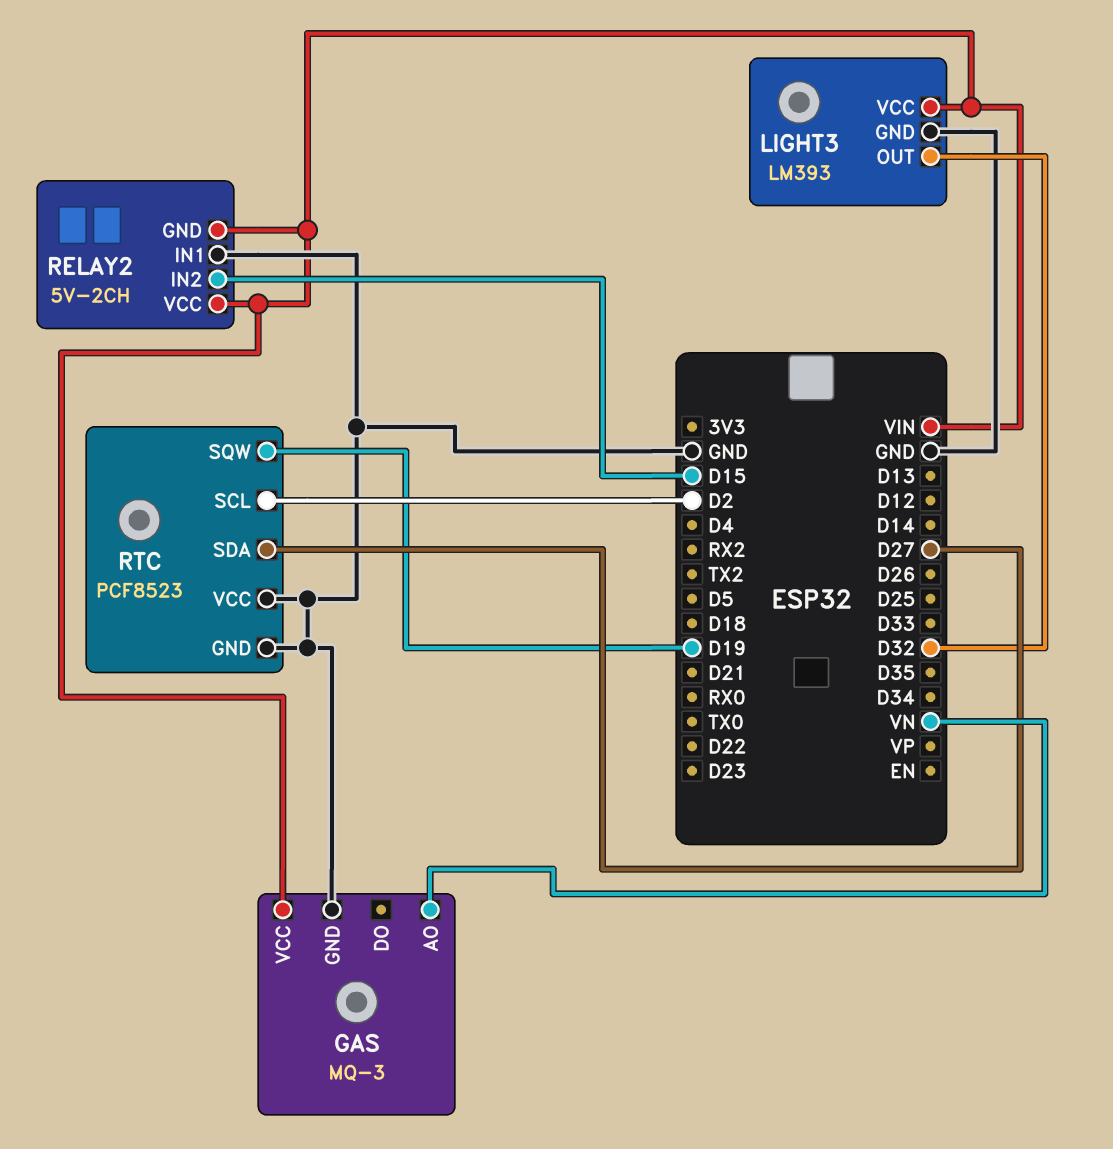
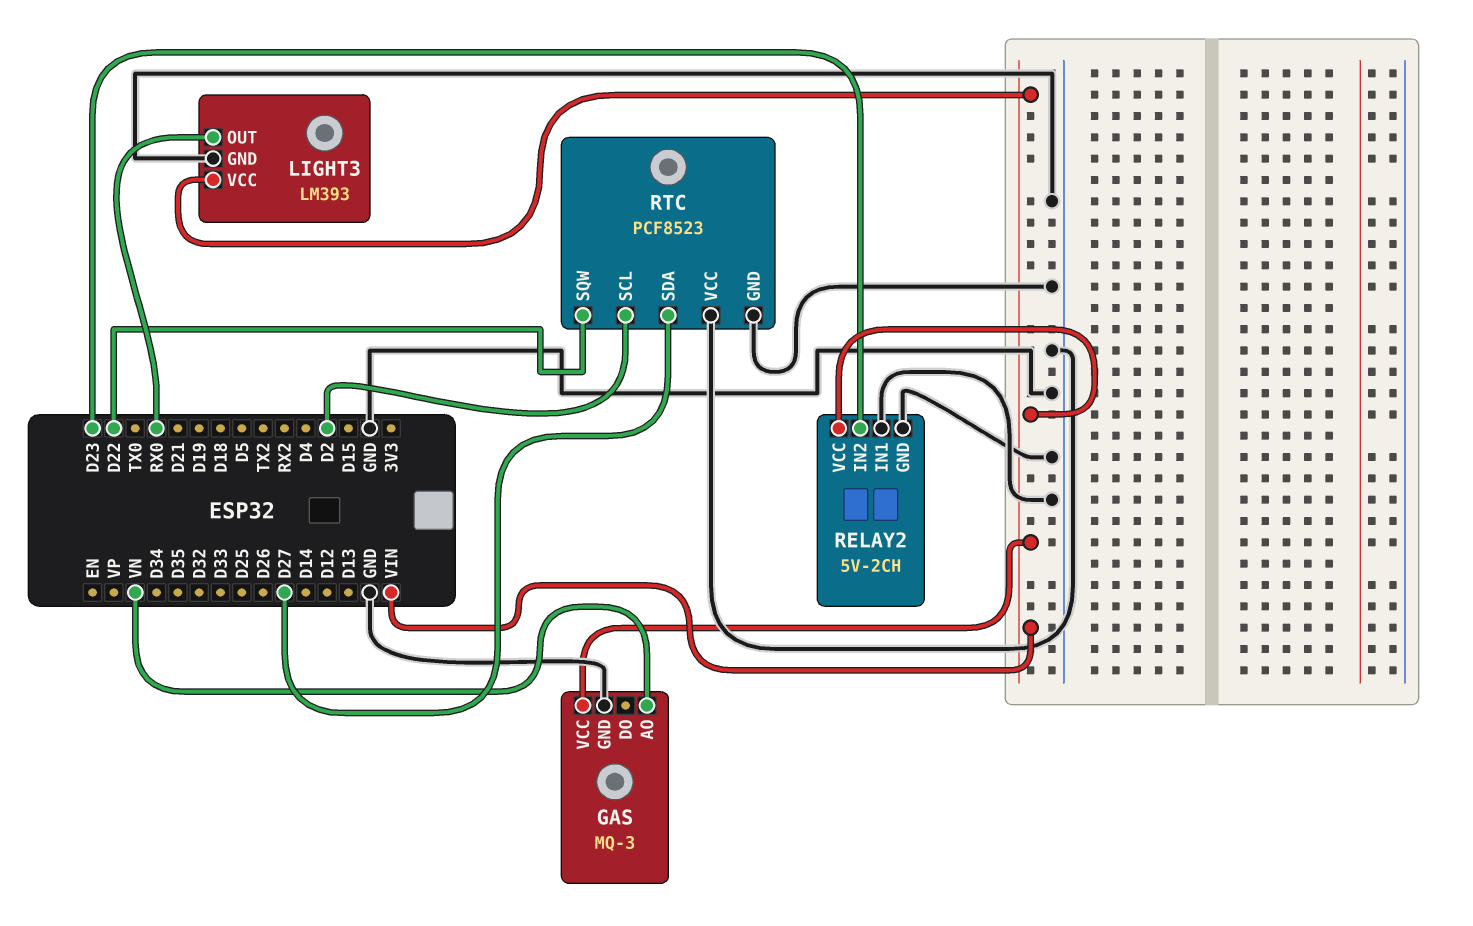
LIGHT3 pin OUT: D32 -> RX0
RELAY2 pin GND: VIN -> GND
RELAY2 pin IN2: D15 -> D23
RTC pin SQW: D19 -> D22

